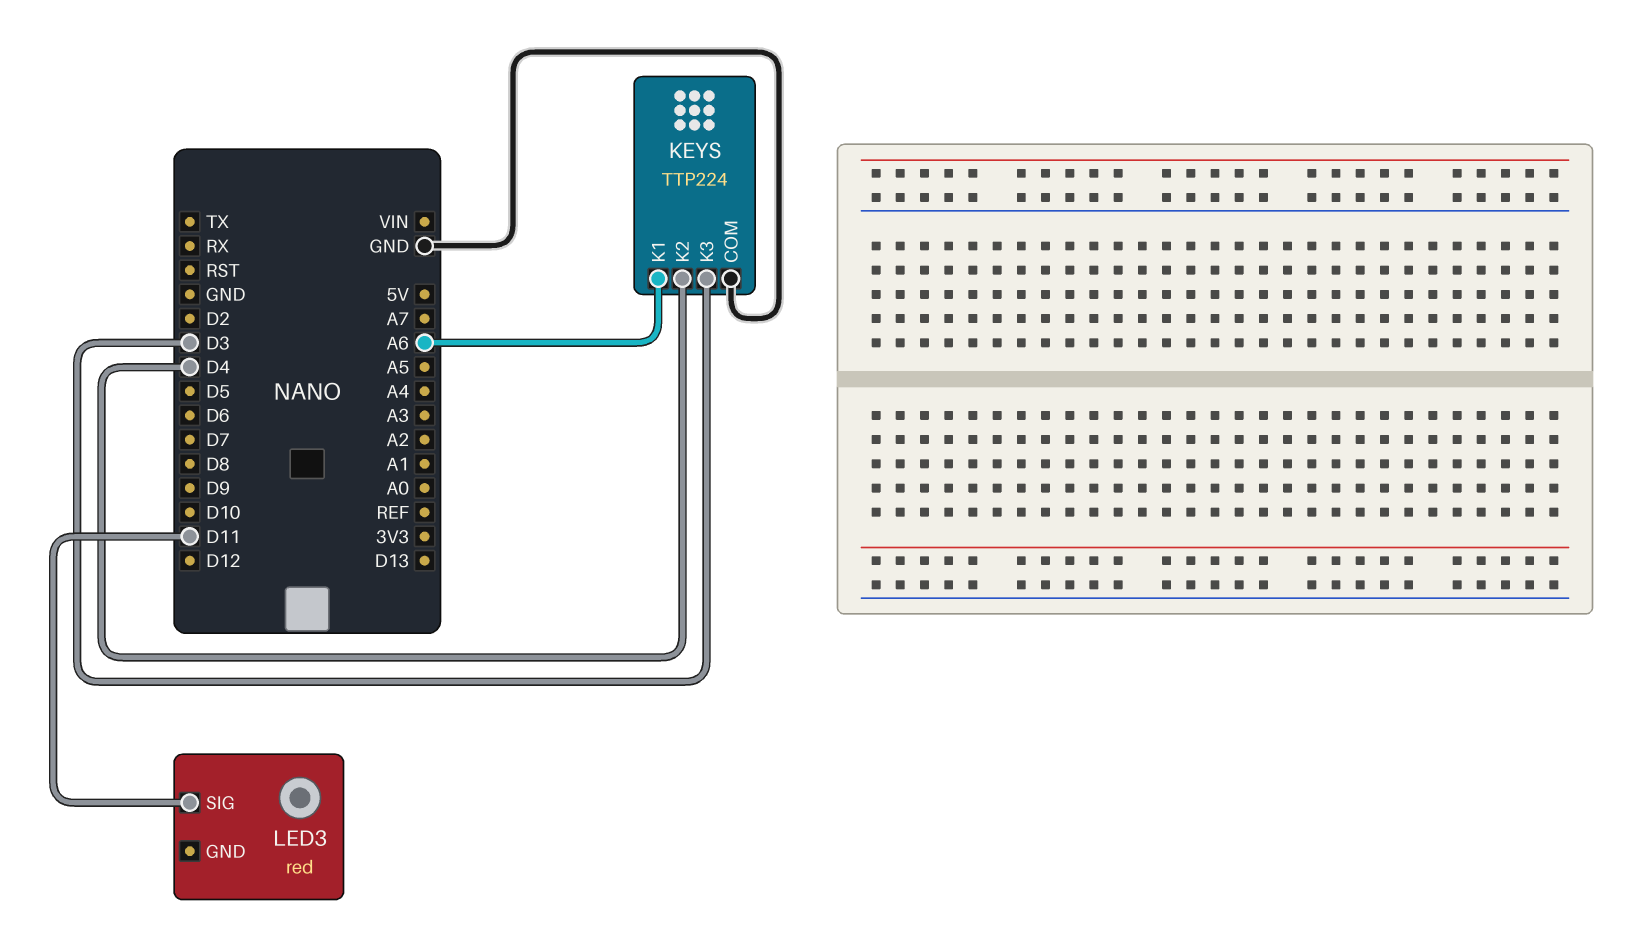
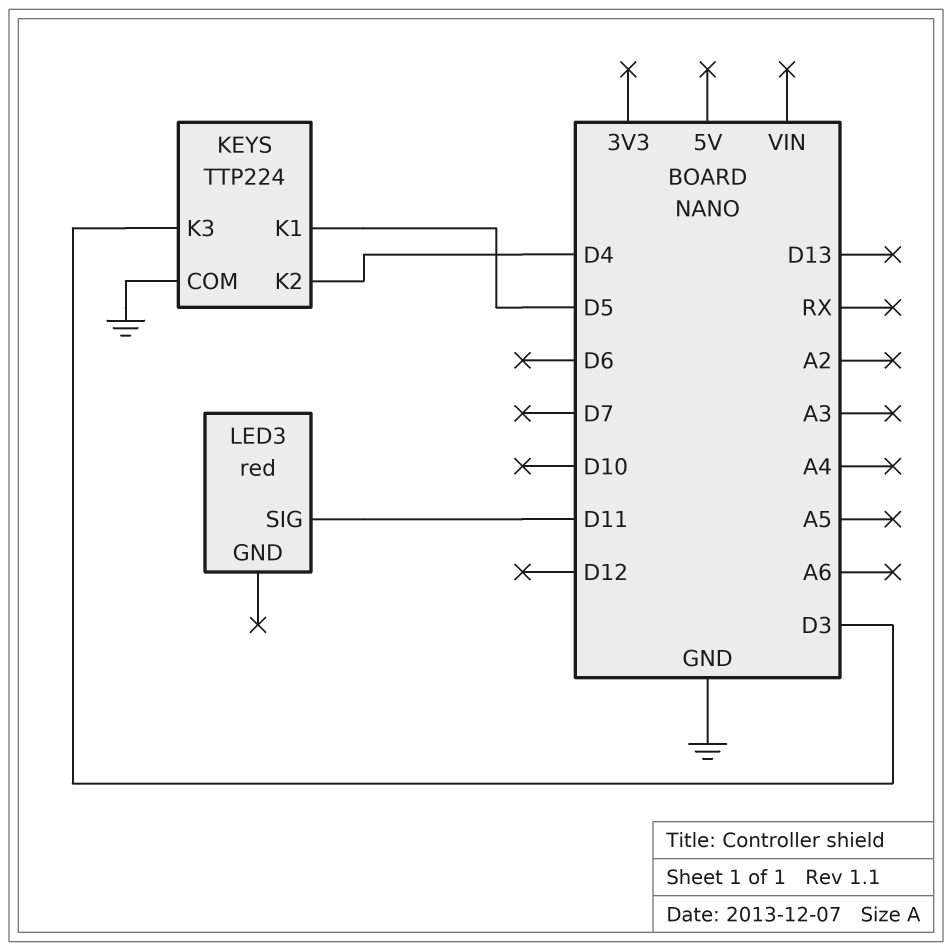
KEYS pin K1: A6 -> D5

